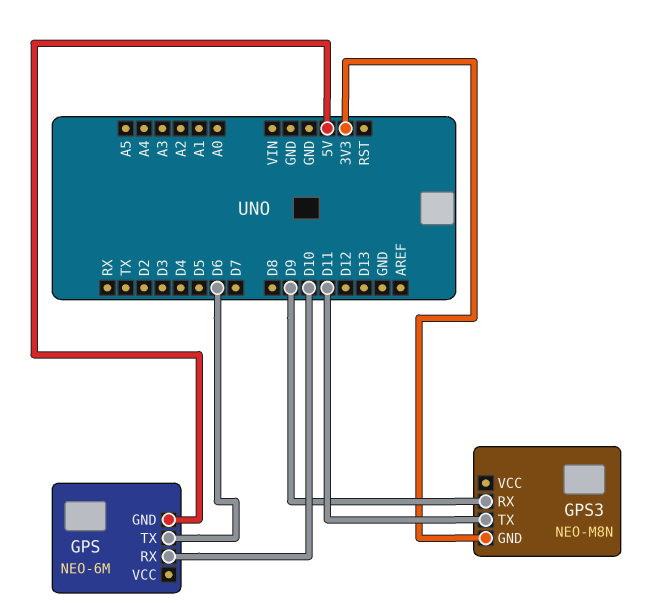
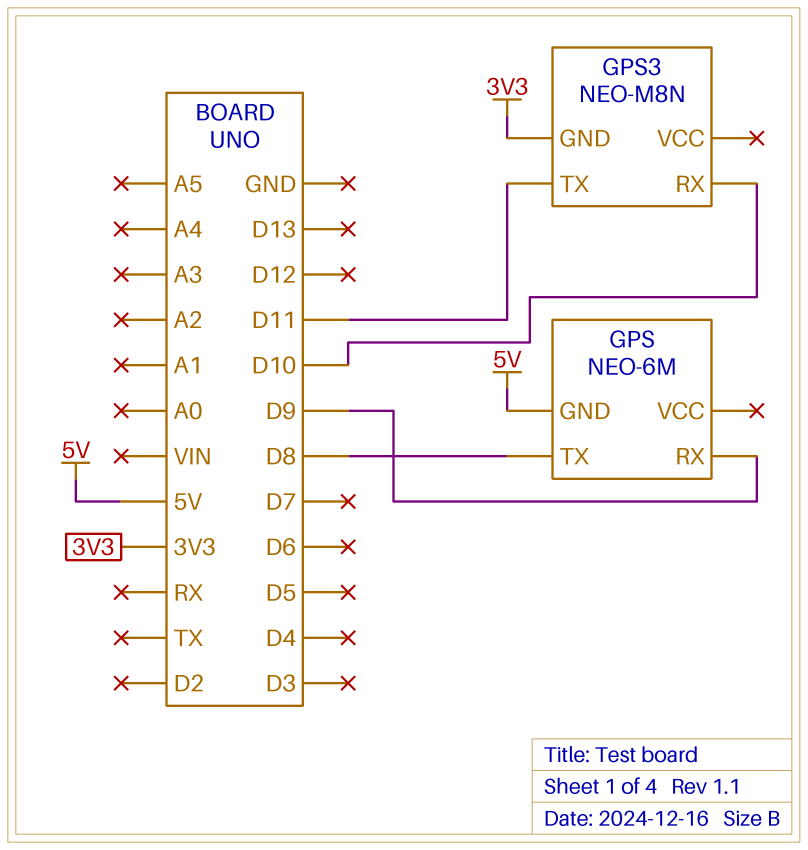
GPS pin RX: D10 -> D9
GPS pin TX: D6 -> D8
GPS3 pin RX: D9 -> D10

